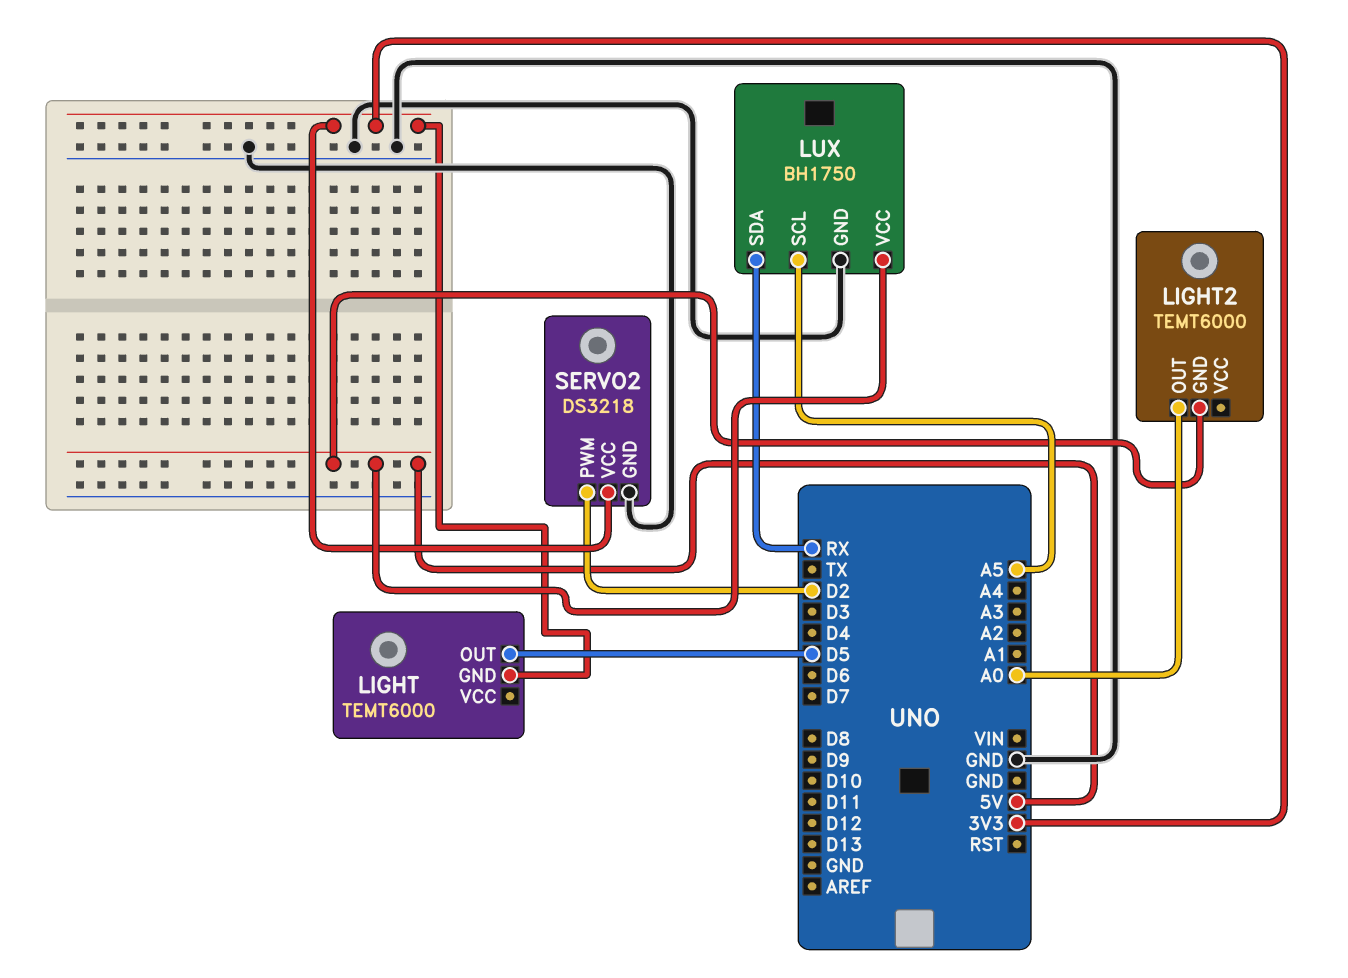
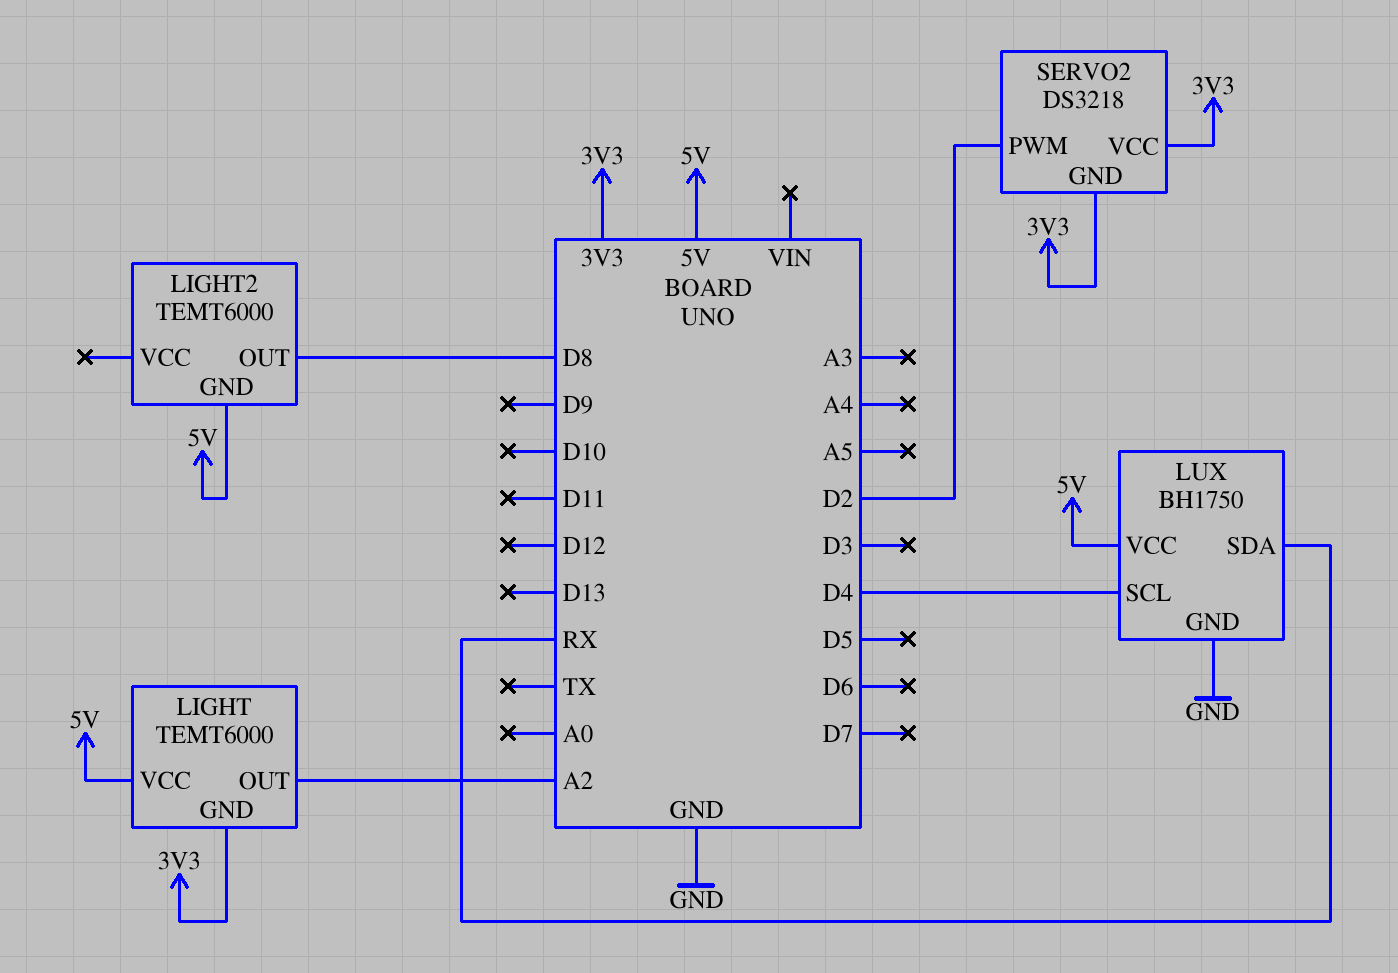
LIGHT pin OUT: D5 -> A2
LIGHT pin VCC: none -> 5V
LIGHT2 pin OUT: A0 -> D8
LUX pin SCL: A5 -> D4
SERVO2 pin GND: GND -> 3V3

